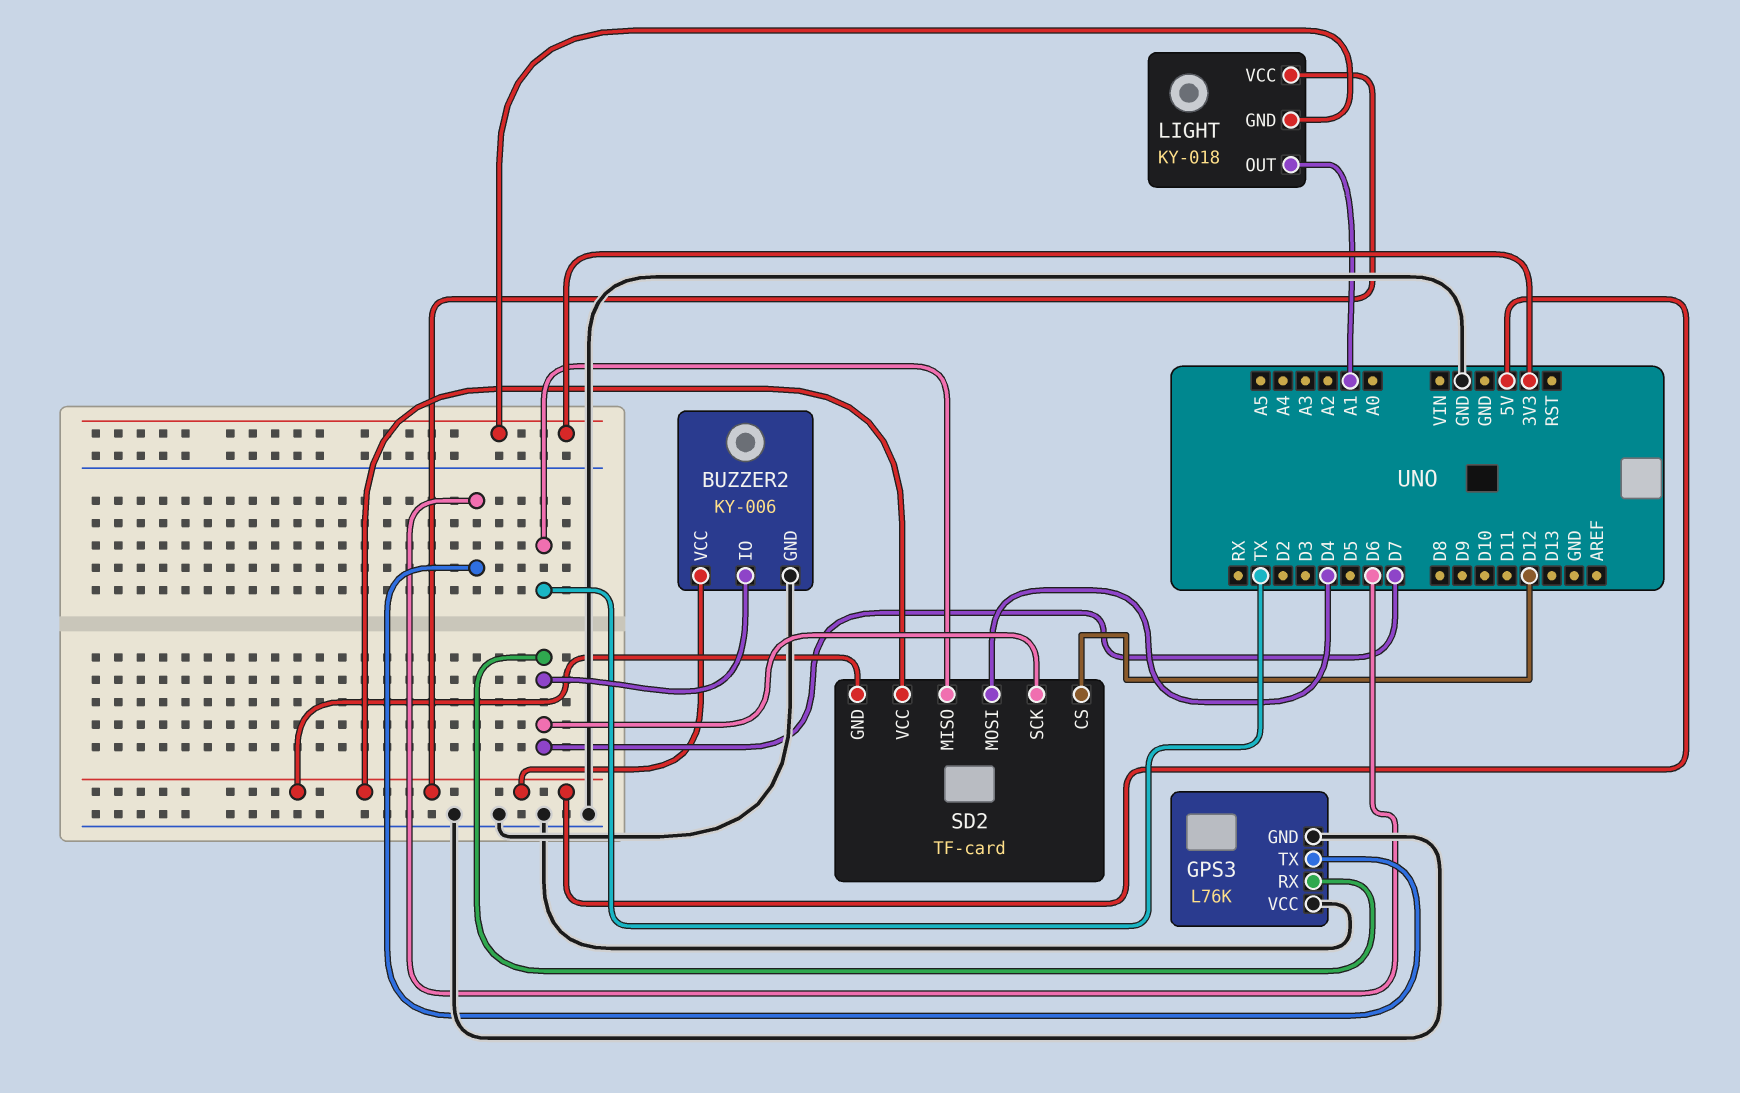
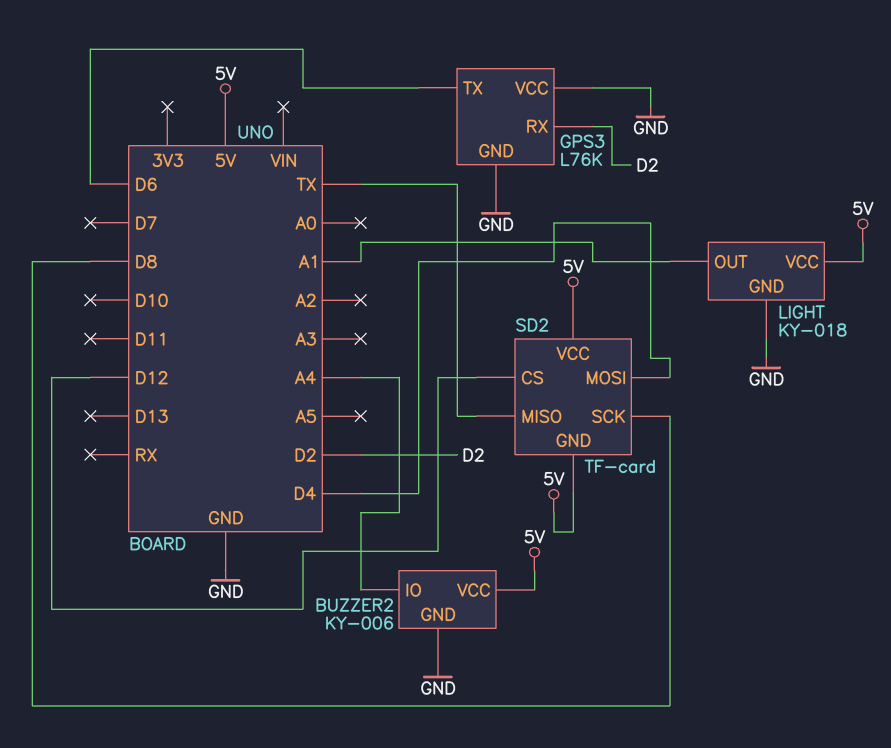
BUZZER2 pin IO: D7 -> A4
GPS3 pin RX: D7 -> D2
LIGHT pin GND: 3V3 -> GND
SD2 pin SCK: D7 -> D8

